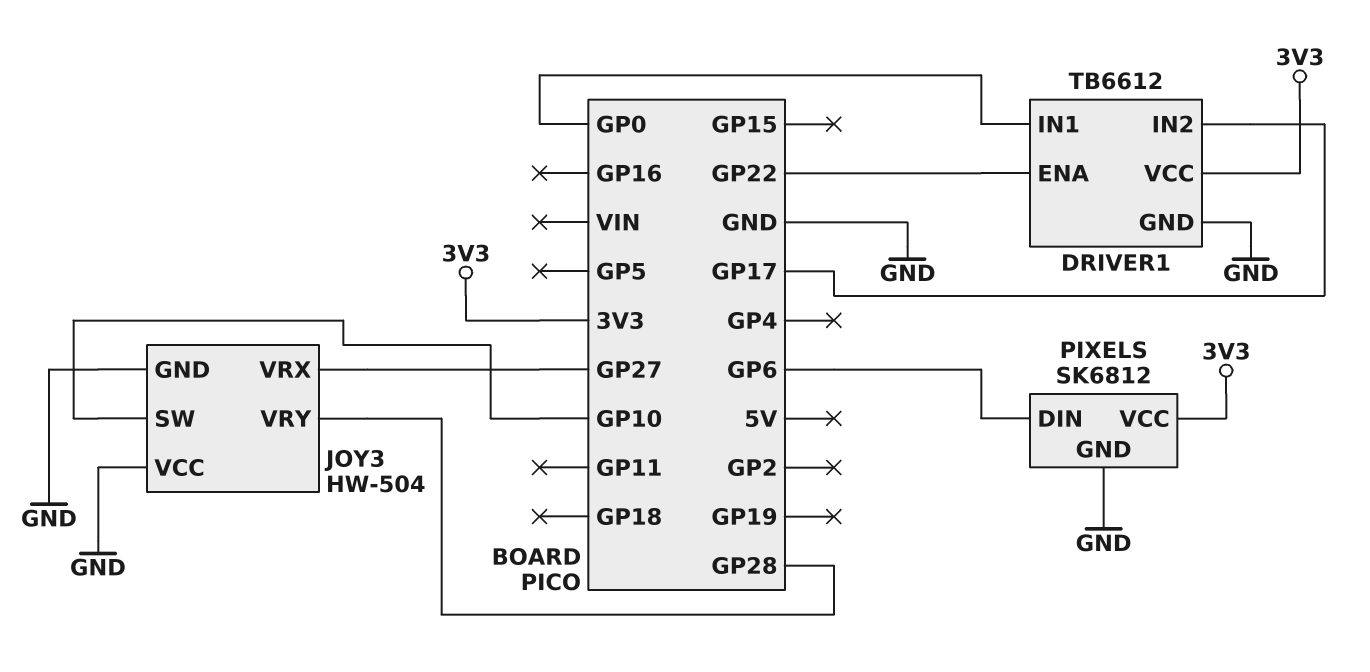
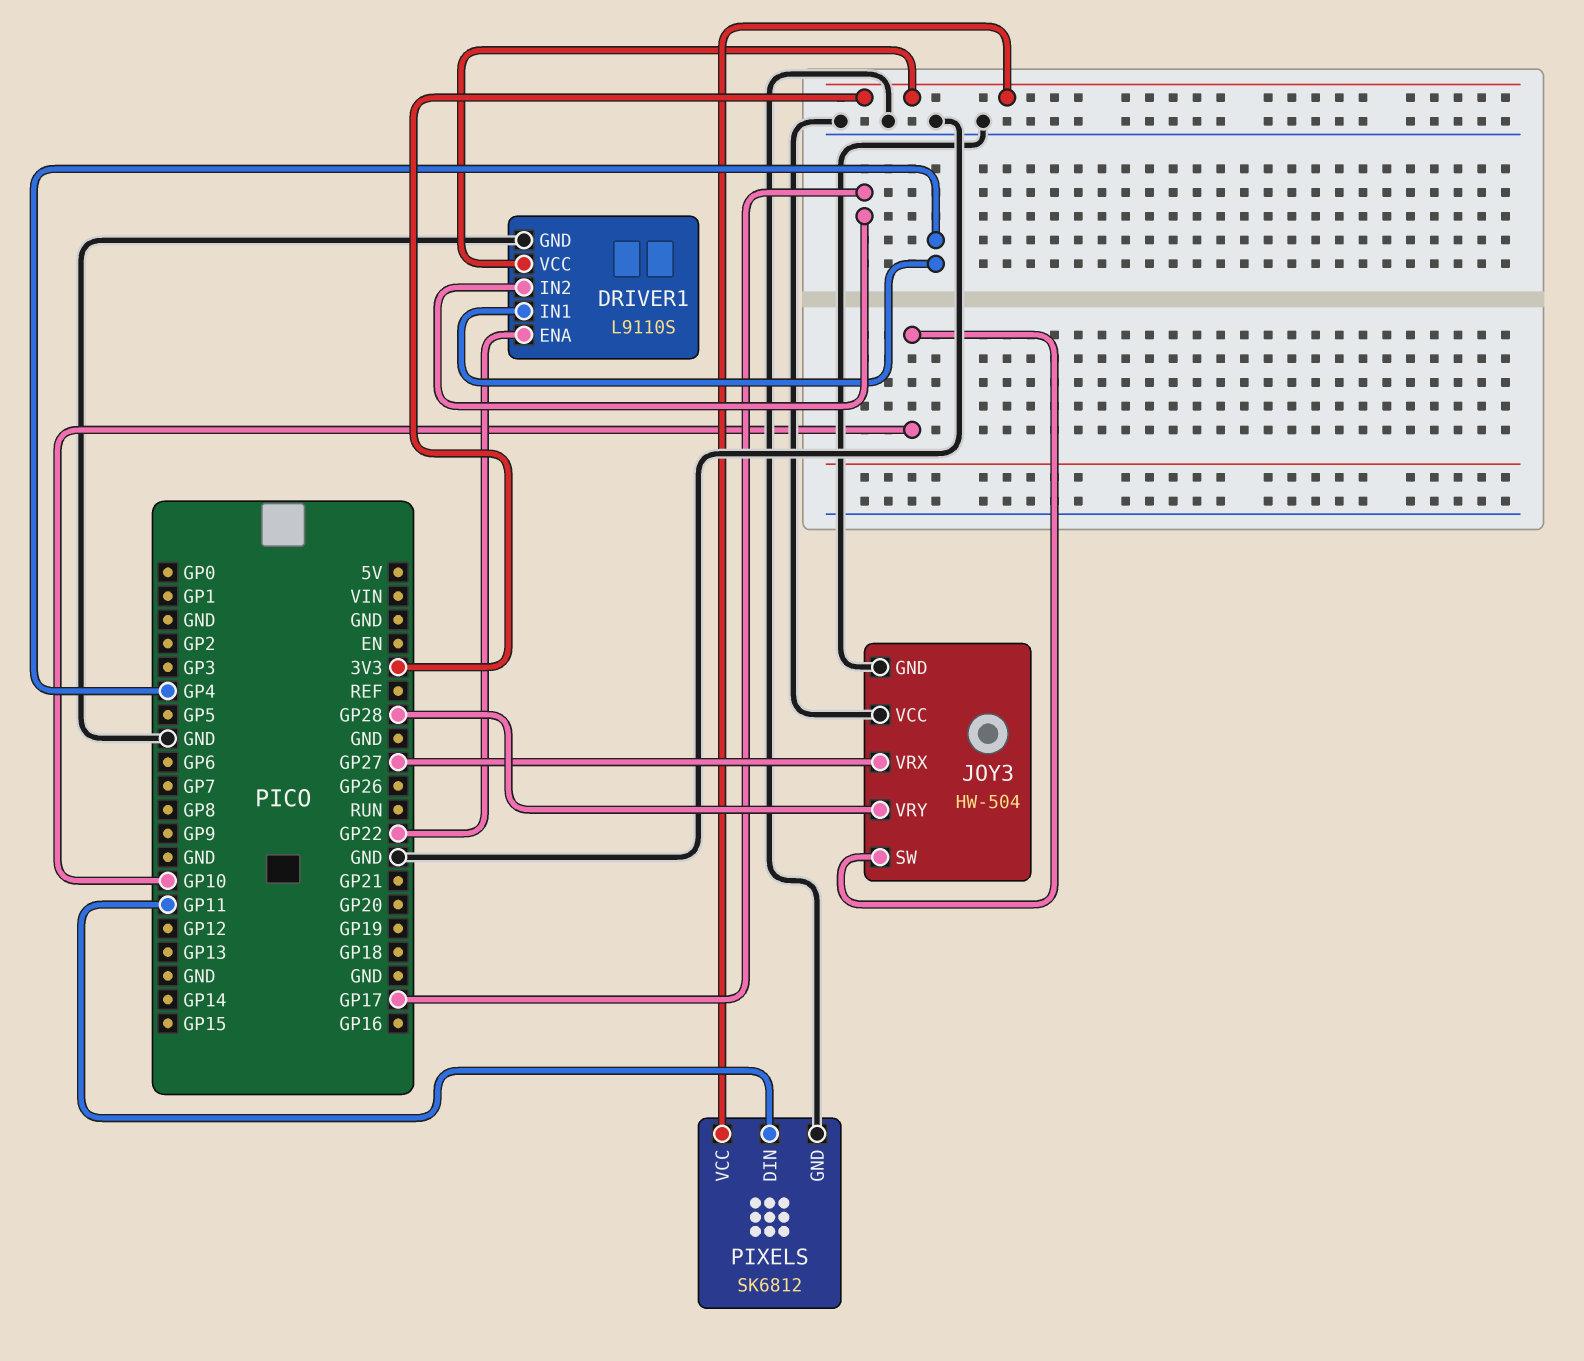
DRIVER1: TB6612 -> L9110S
DRIVER1 pin IN1: GP0 -> GP4
PIXELS pin DIN: GP6 -> GP11

